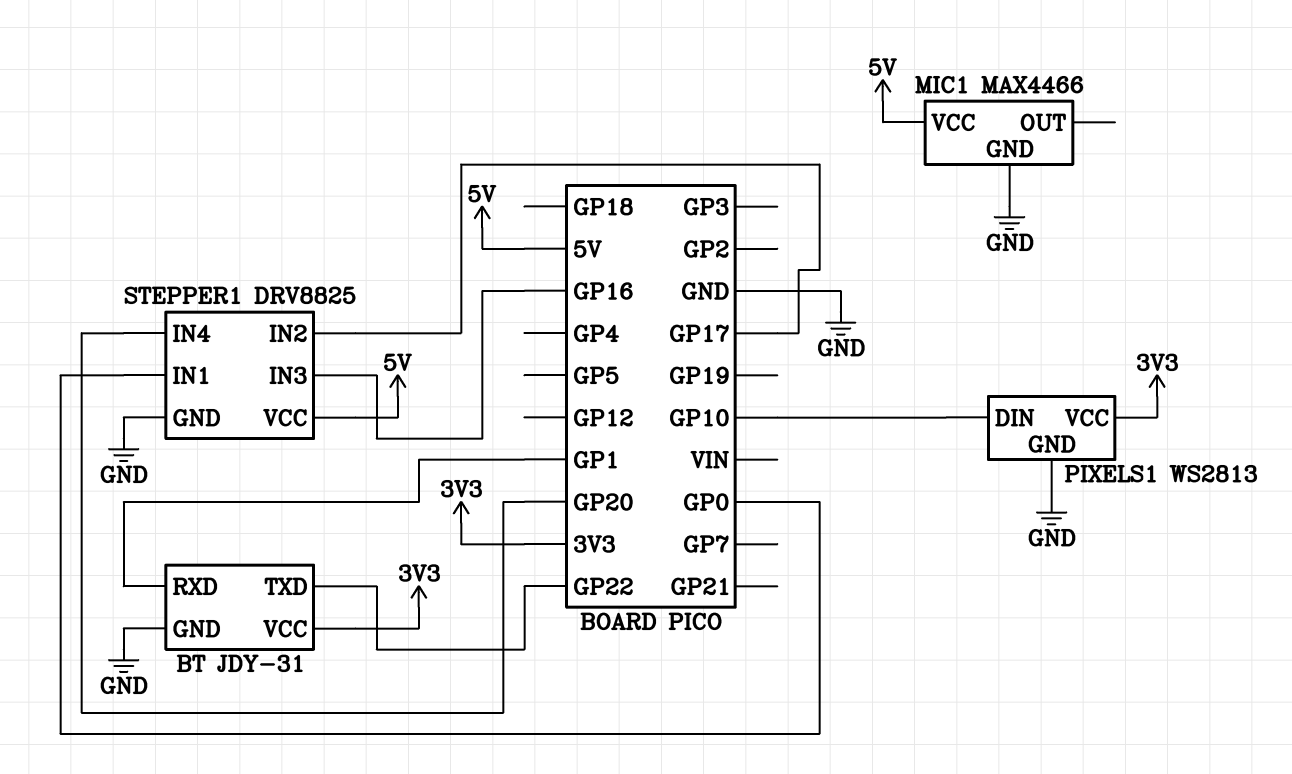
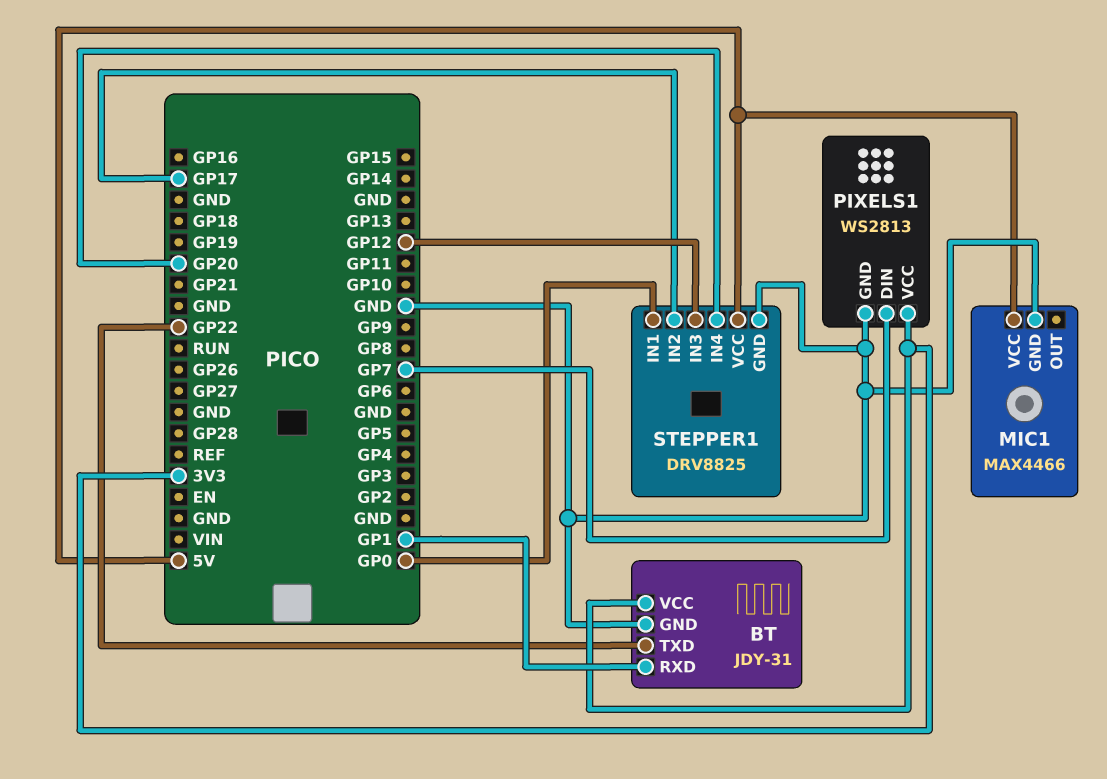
PIXELS1 pin DIN: GP10 -> GP7
STEPPER1 pin IN3: GP16 -> GP12

